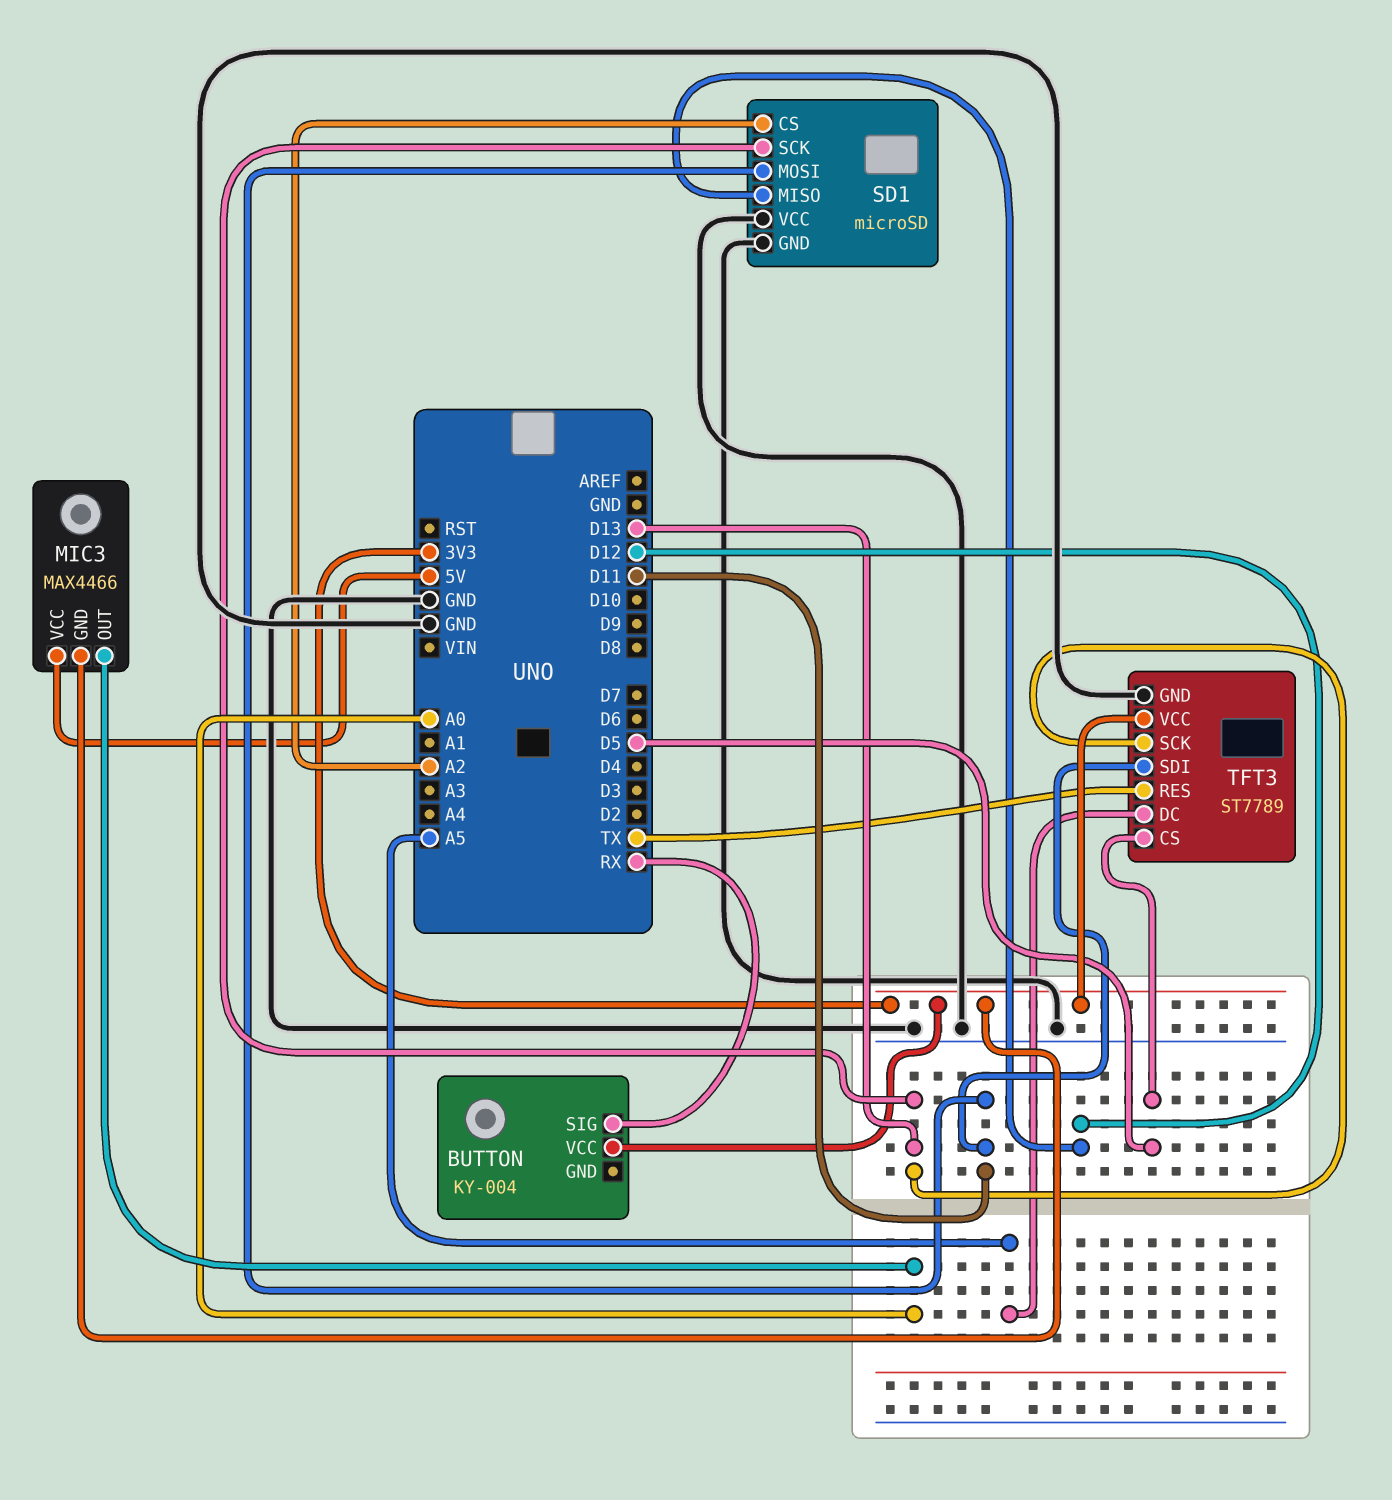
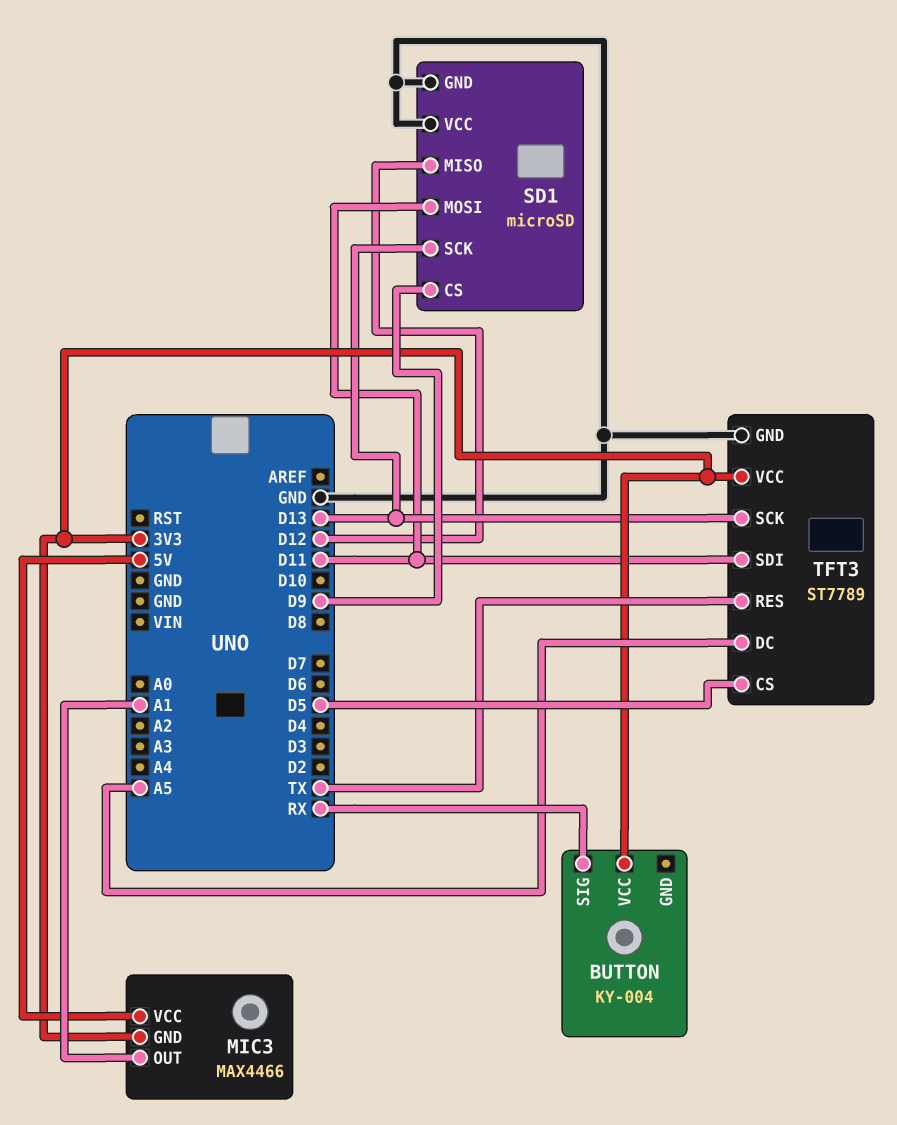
MIC3 pin OUT: A0 -> A1
SD1 pin CS: A2 -> D9

